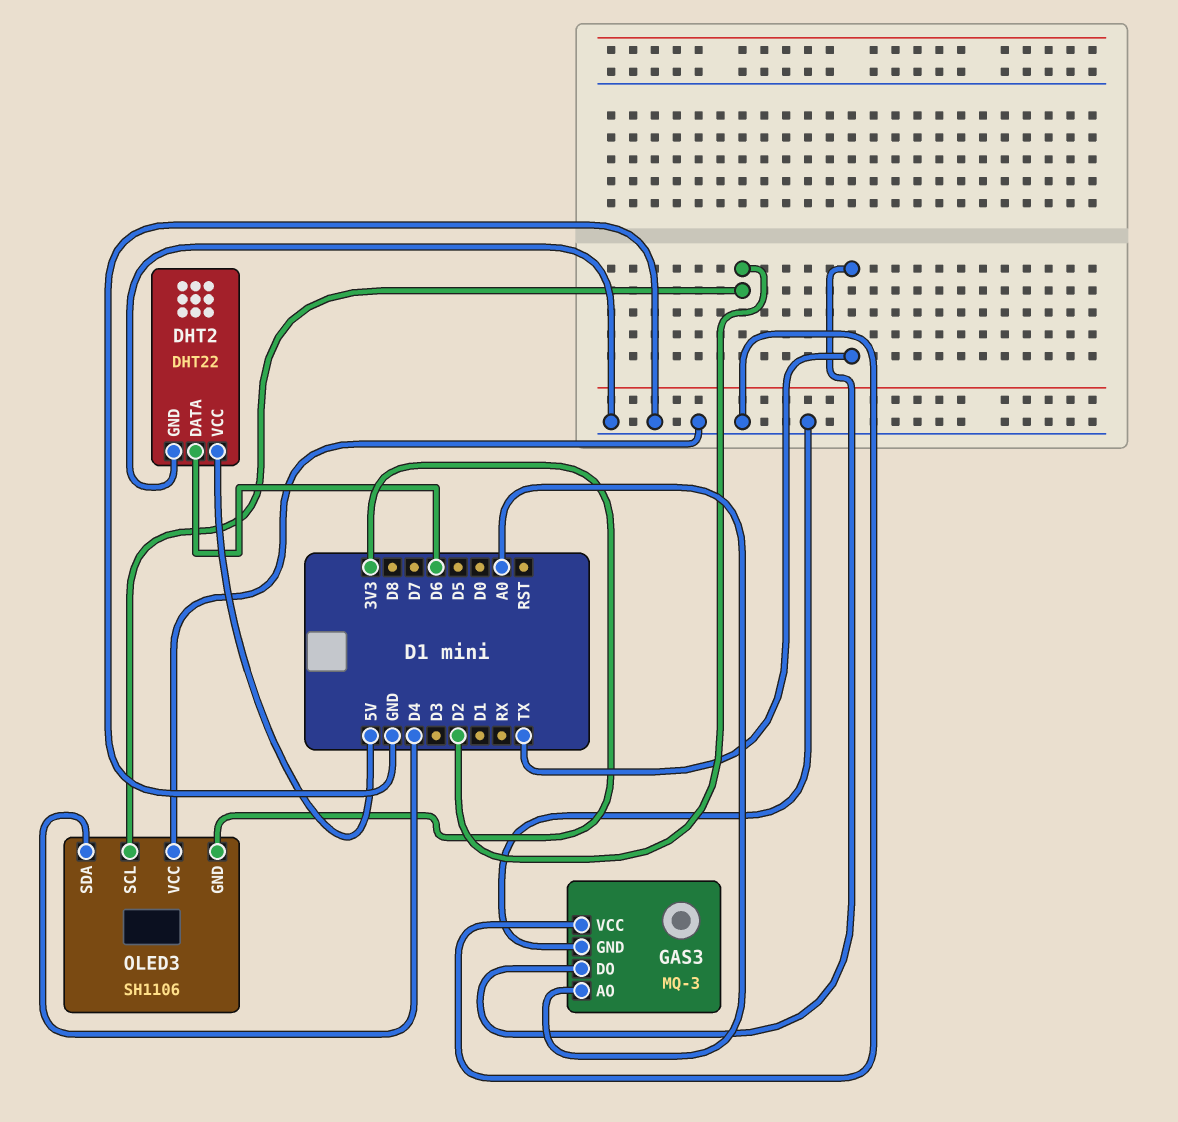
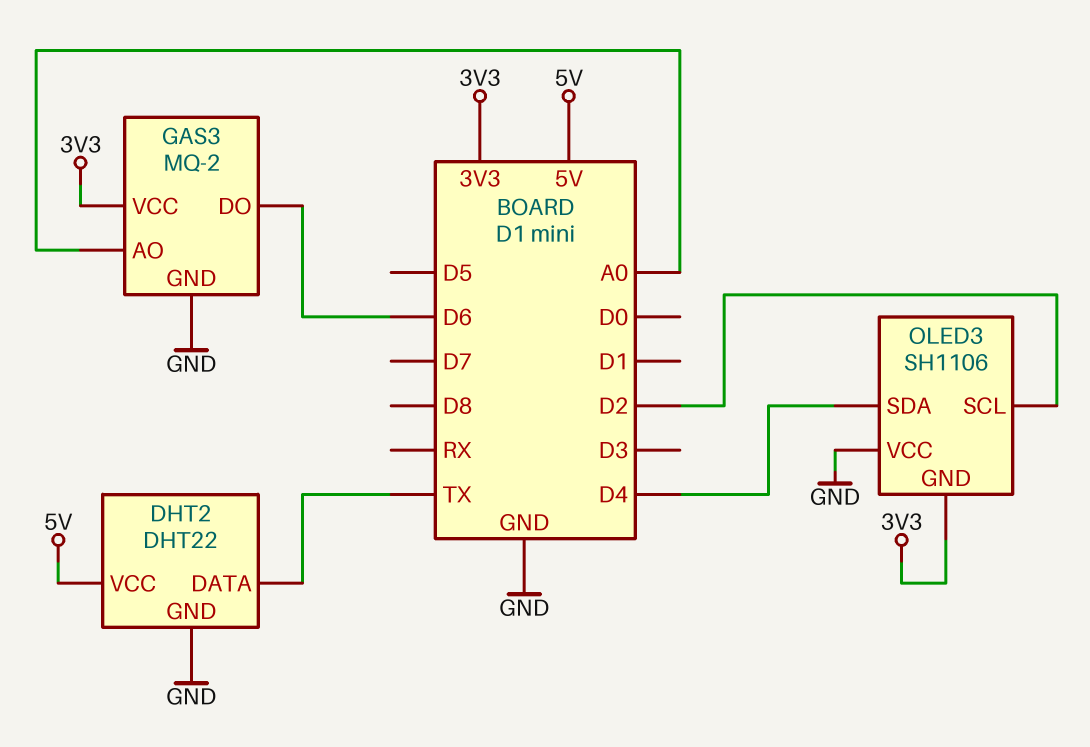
DHT2 pin DATA: D6 -> TX
GAS3: MQ-3 -> MQ-2
GAS3 pin DO: TX -> D6
GAS3 pin VCC: GND -> 3V3

